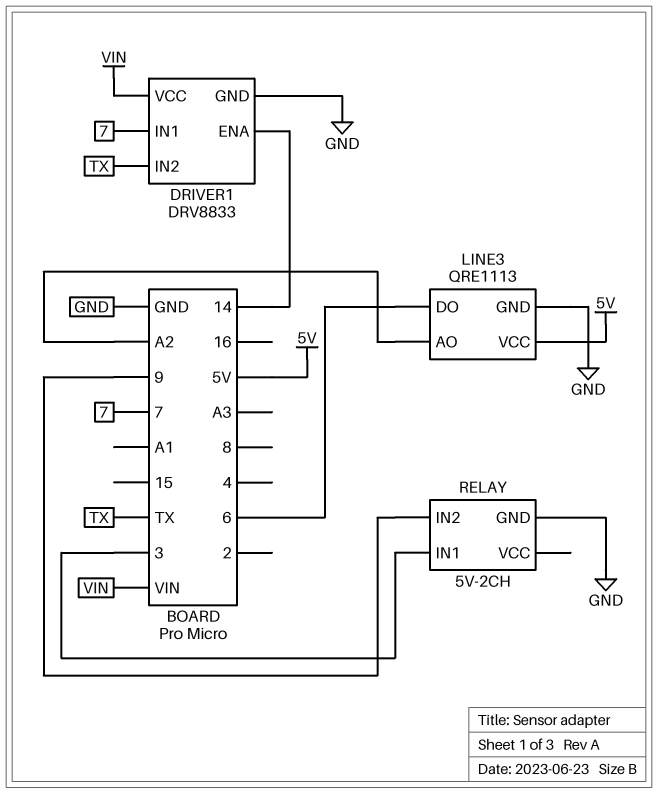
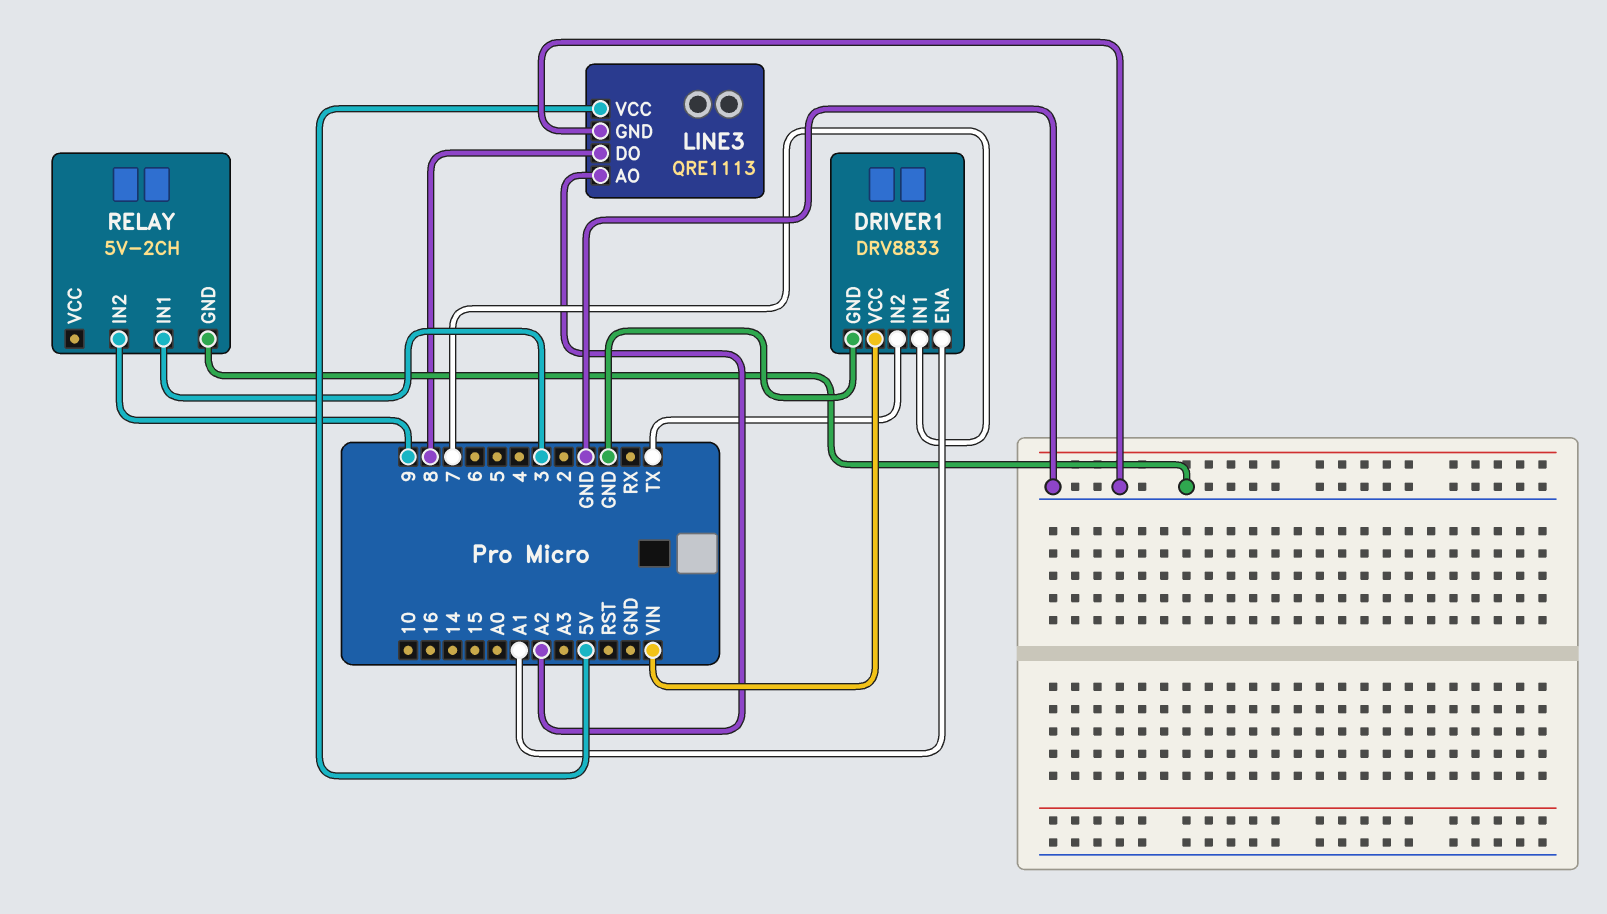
DRIVER1 pin ENA: 14 -> A1
LINE3 pin DO: 6 -> 8

